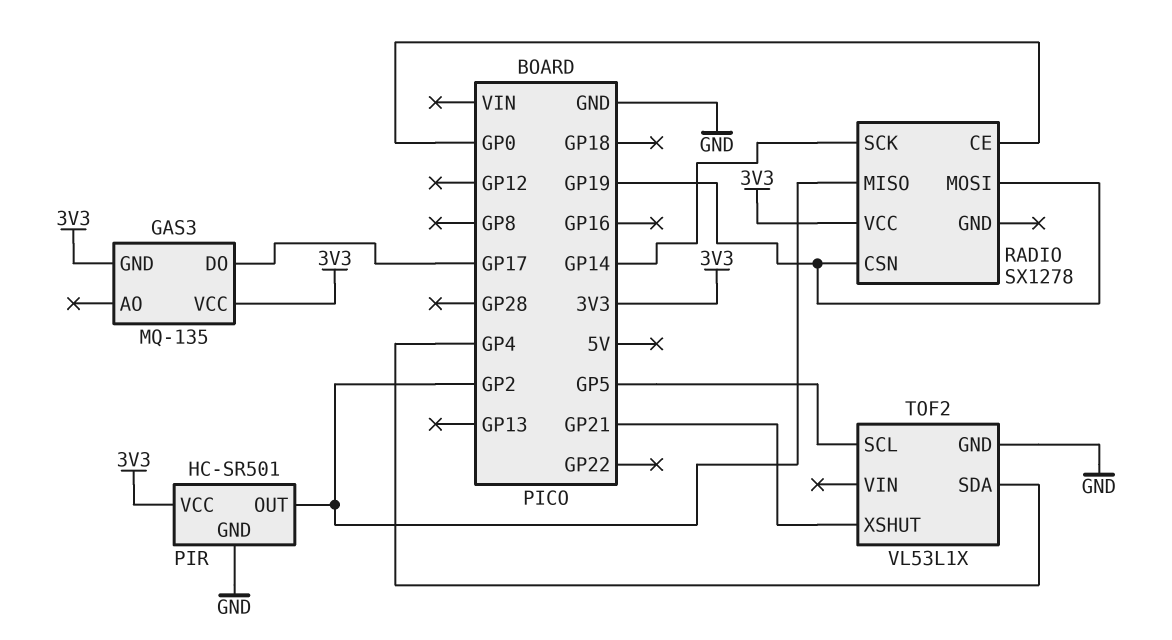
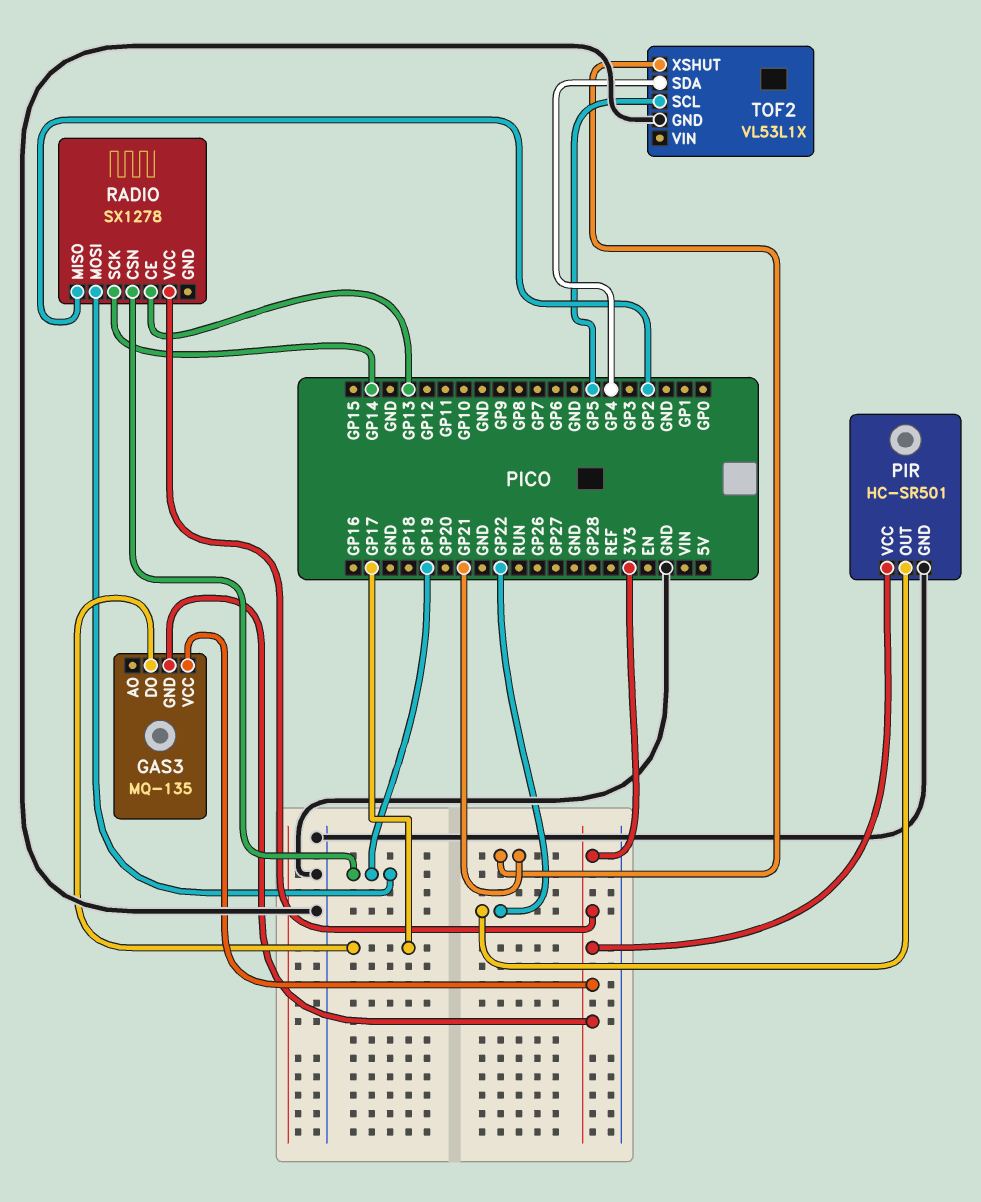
PIR pin OUT: GP2 -> GP22
RADIO pin CE: GP0 -> GP13

